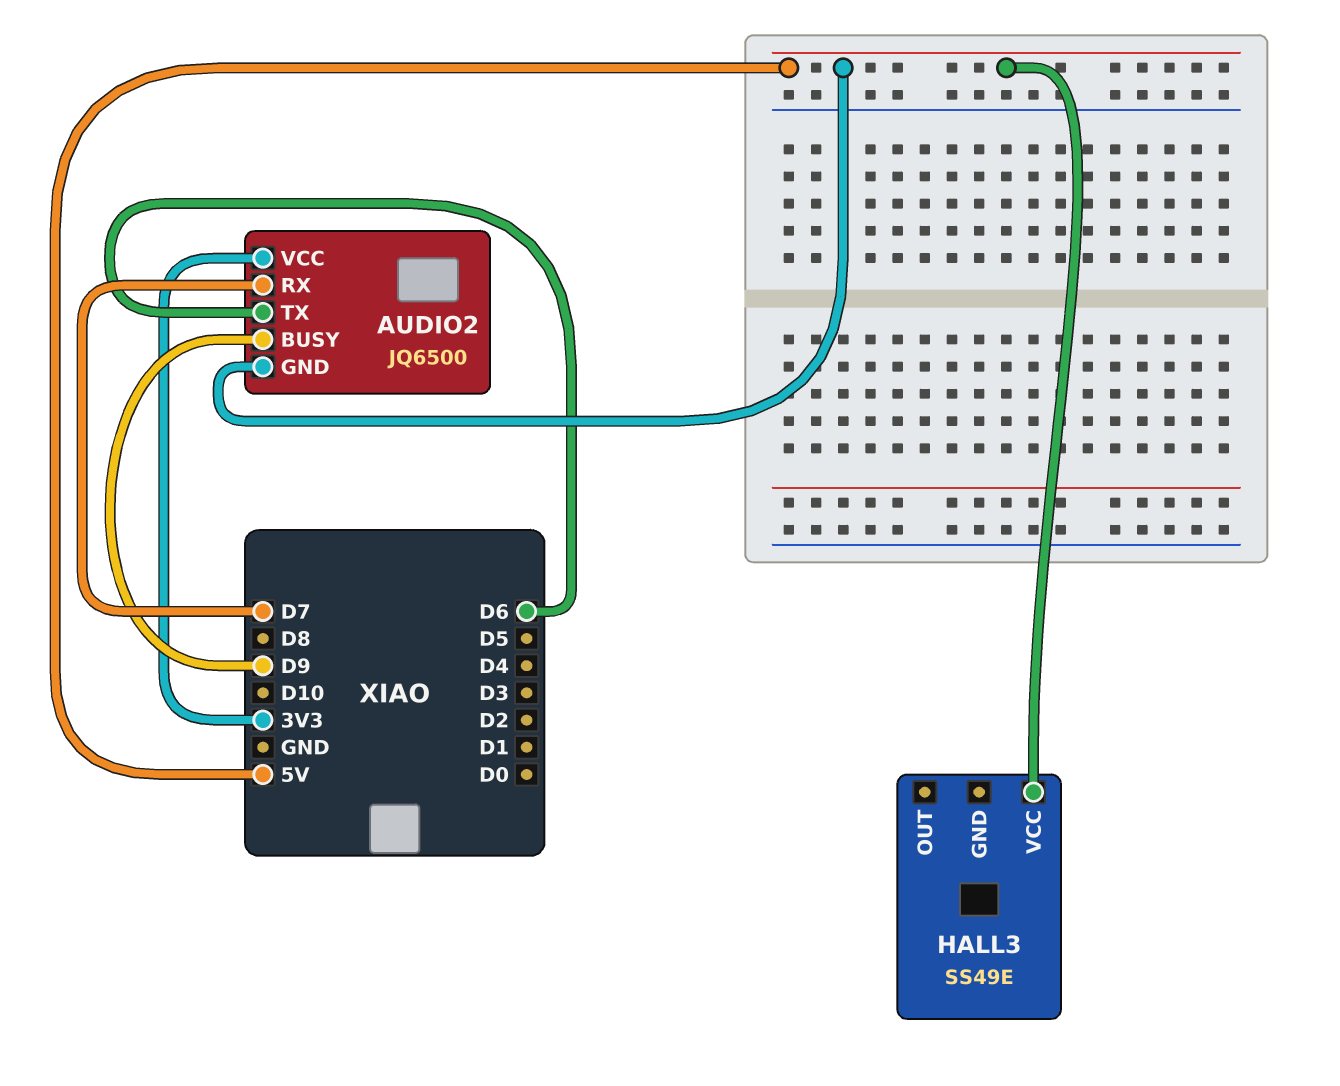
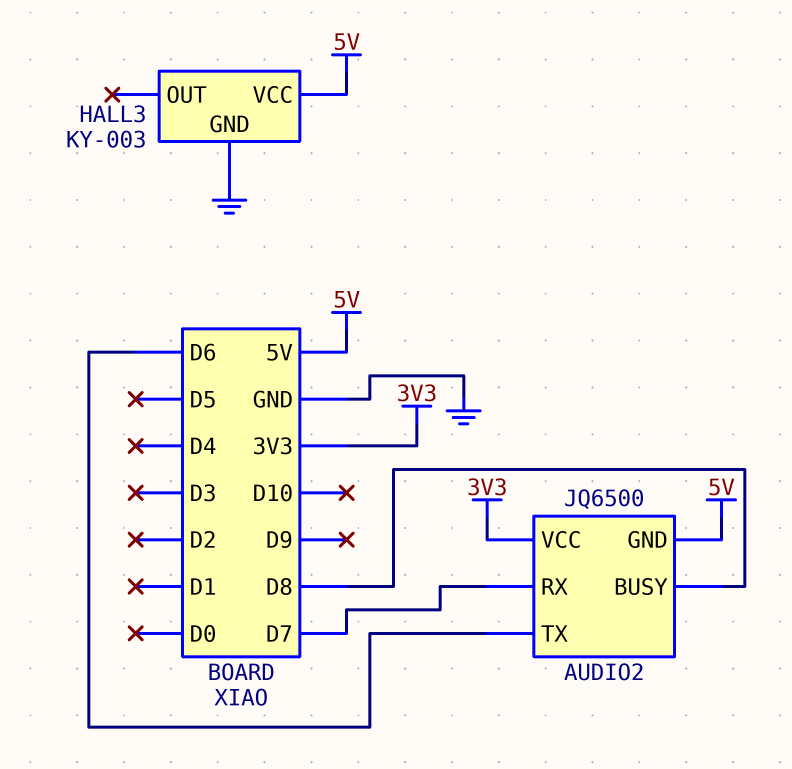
AUDIO2 pin BUSY: D9 -> D8
HALL3: SS49E -> KY-003
HALL3 pin GND: none -> GND

